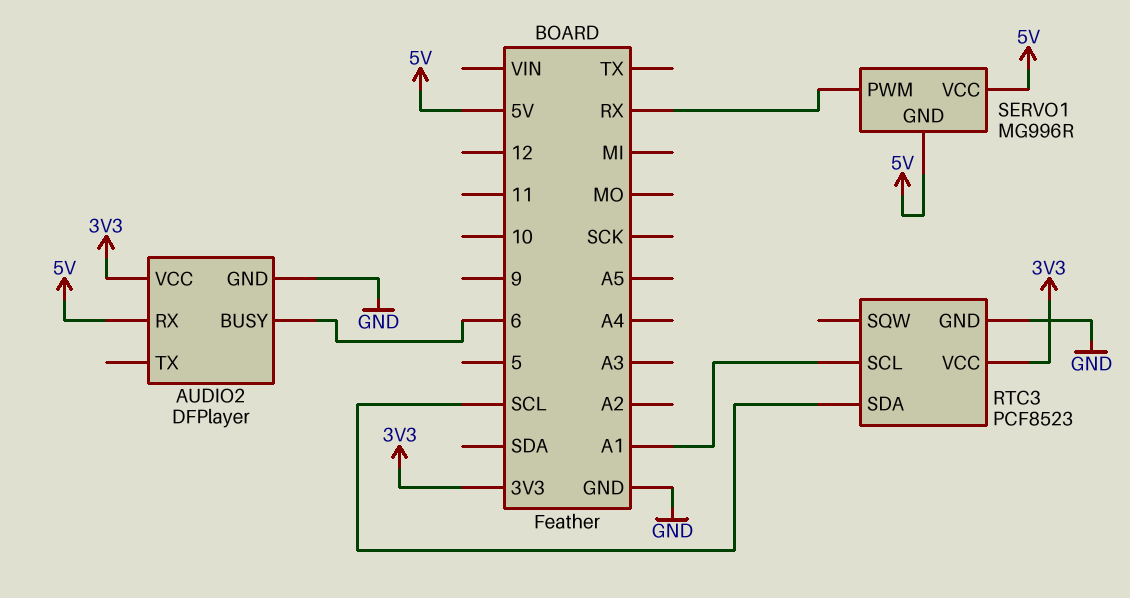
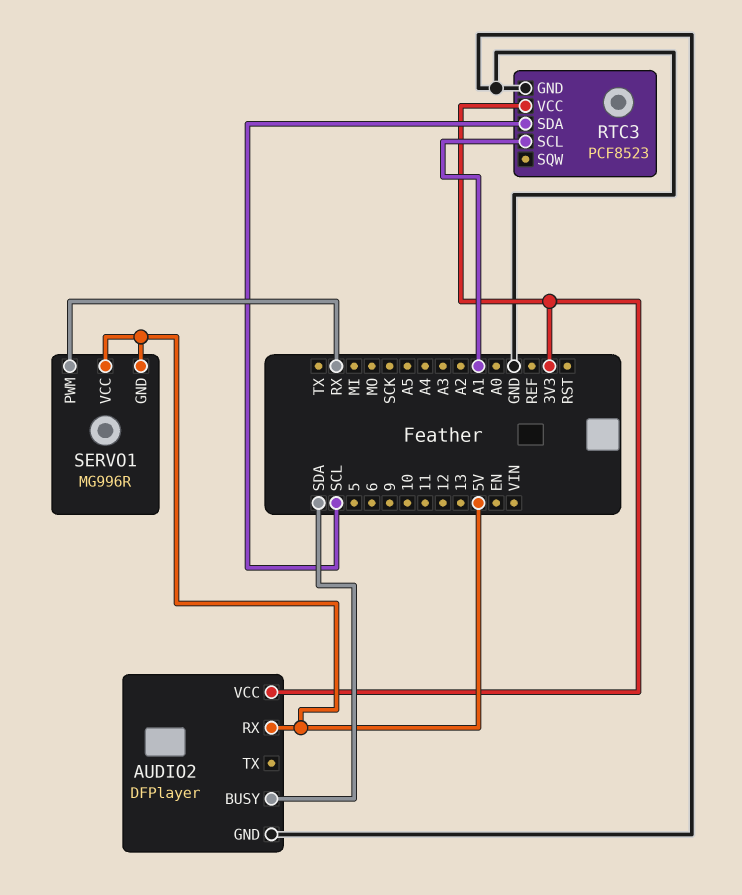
AUDIO2 pin BUSY: 6 -> SDA

